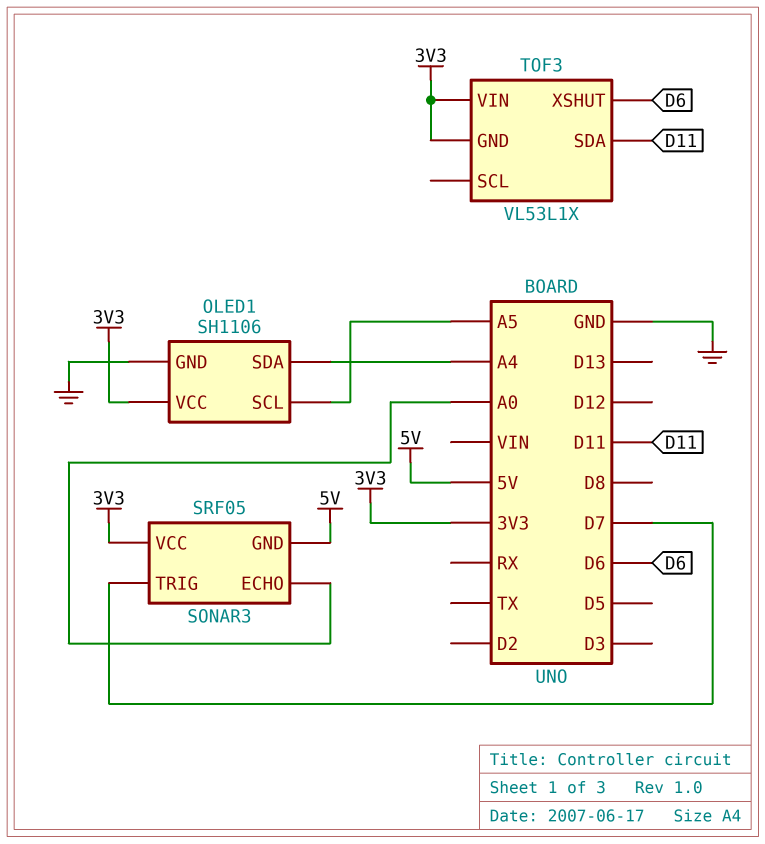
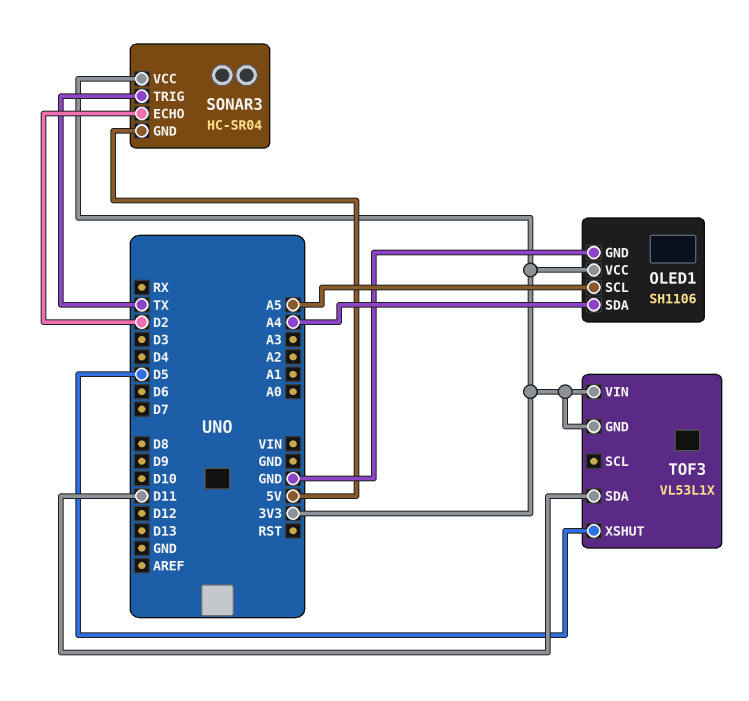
SONAR3: SRF05 -> HC-SR04
SONAR3 pin ECHO: A0 -> D2
SONAR3 pin TRIG: D7 -> TX
TOF3 pin XSHUT: D6 -> D5

